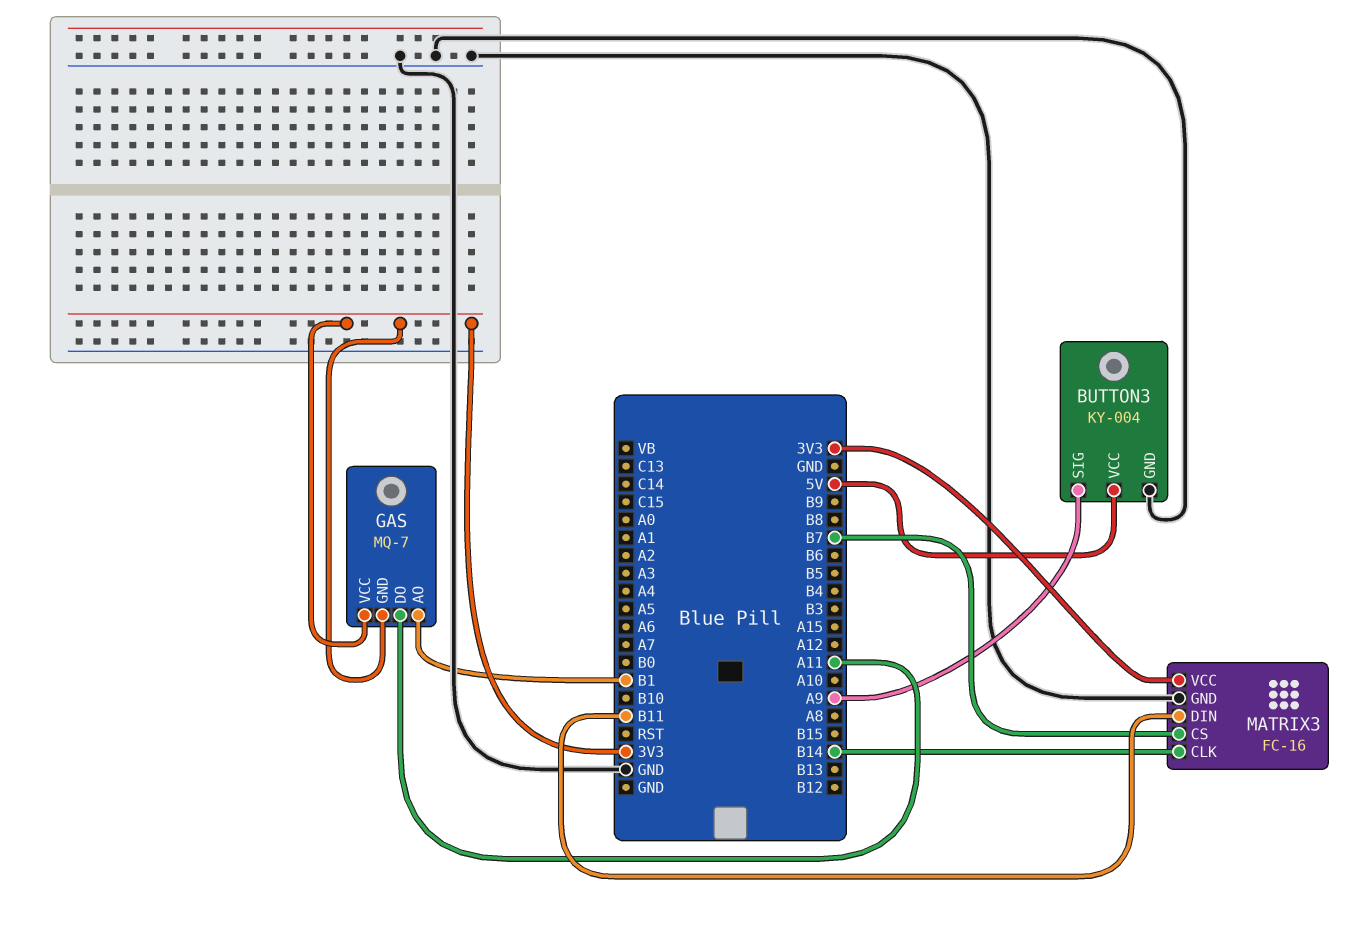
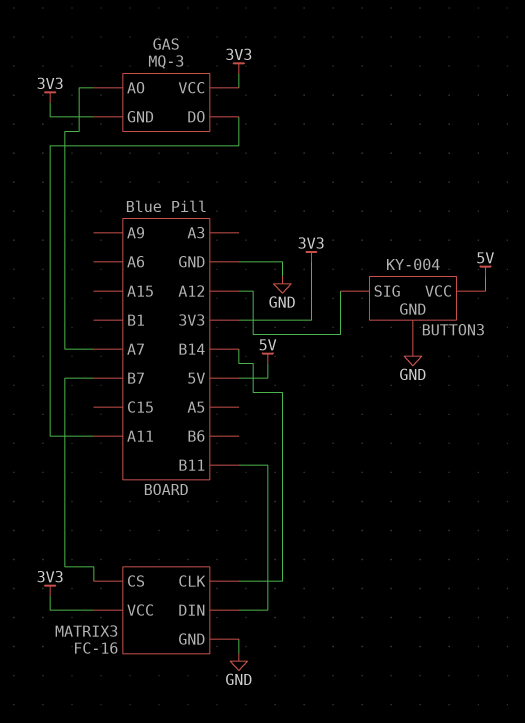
BUTTON3 pin SIG: A9 -> A12
GAS: MQ-7 -> MQ-3
GAS pin AO: B1 -> A7

